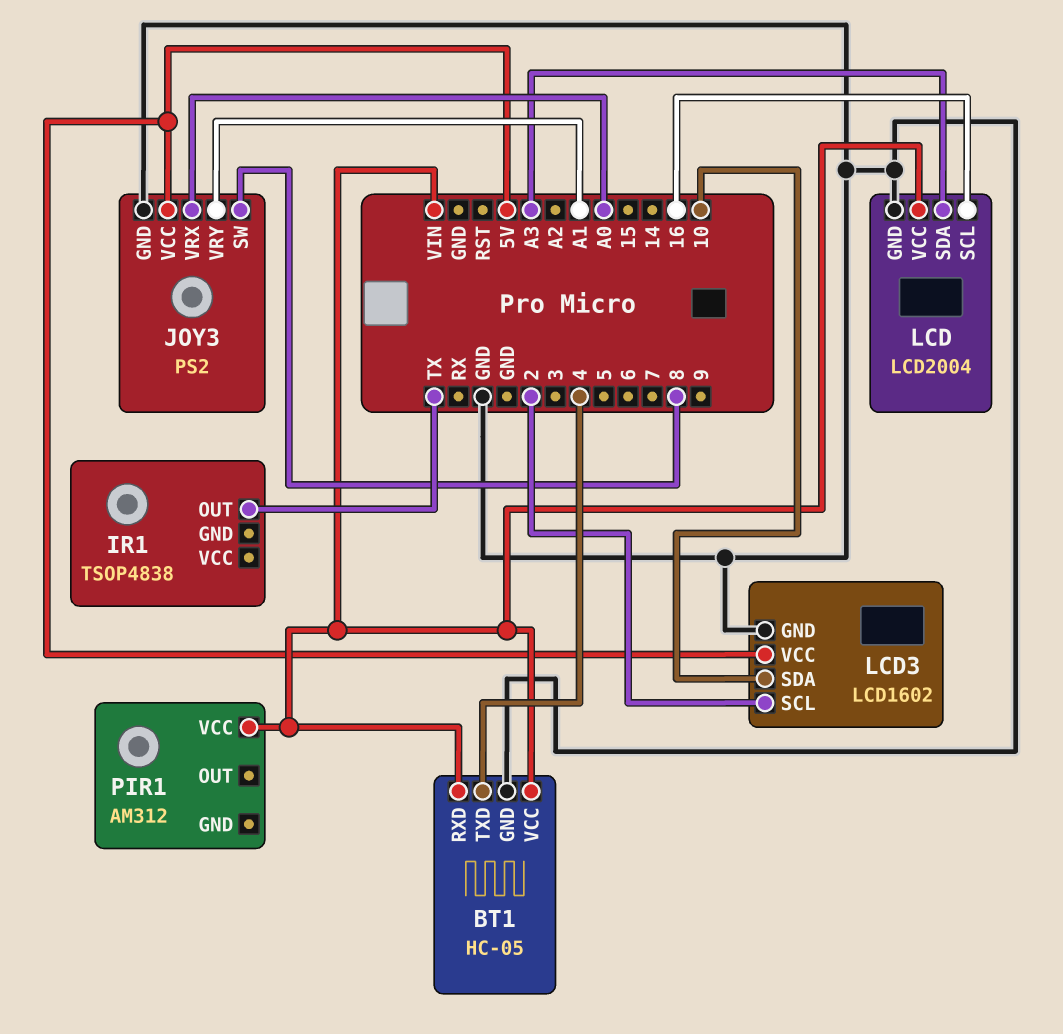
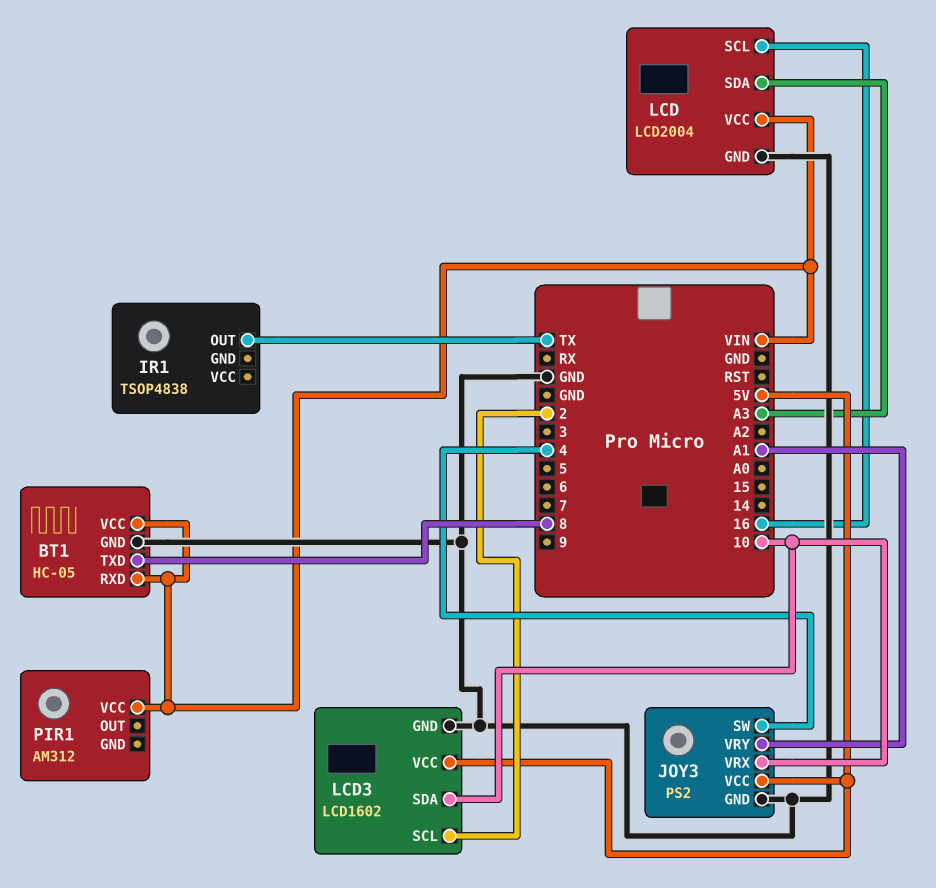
BT1 pin TXD: 4 -> 8
JOY3 pin SW: 8 -> 4
JOY3 pin VRX: A0 -> 10

